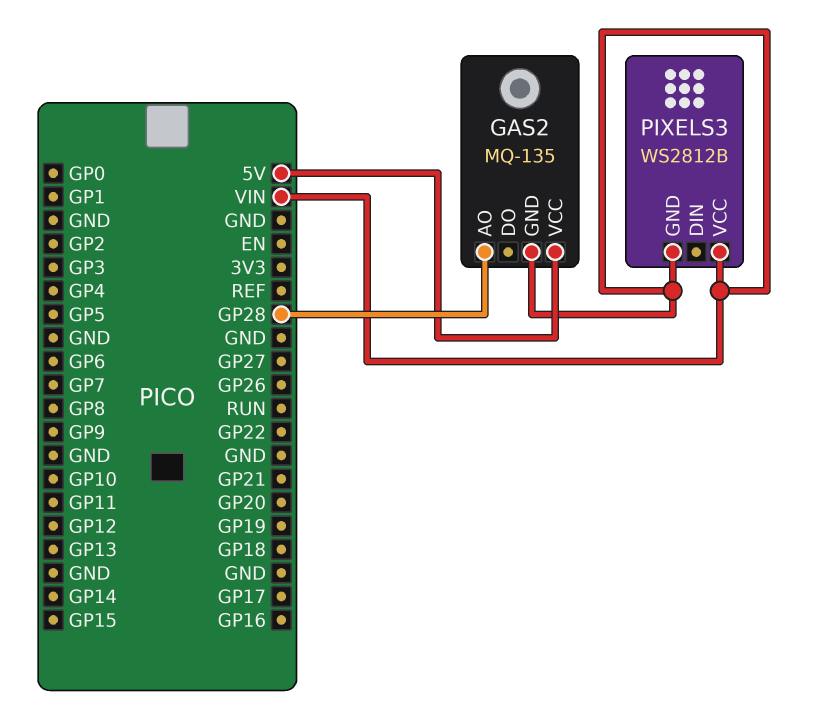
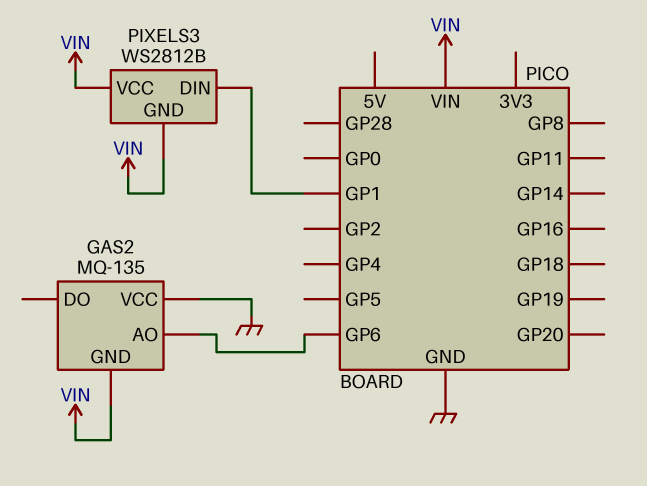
GAS2 pin AO: GP28 -> GP6
GAS2 pin VCC: 5V -> GND
PIXELS3 pin DIN: none -> GP1

